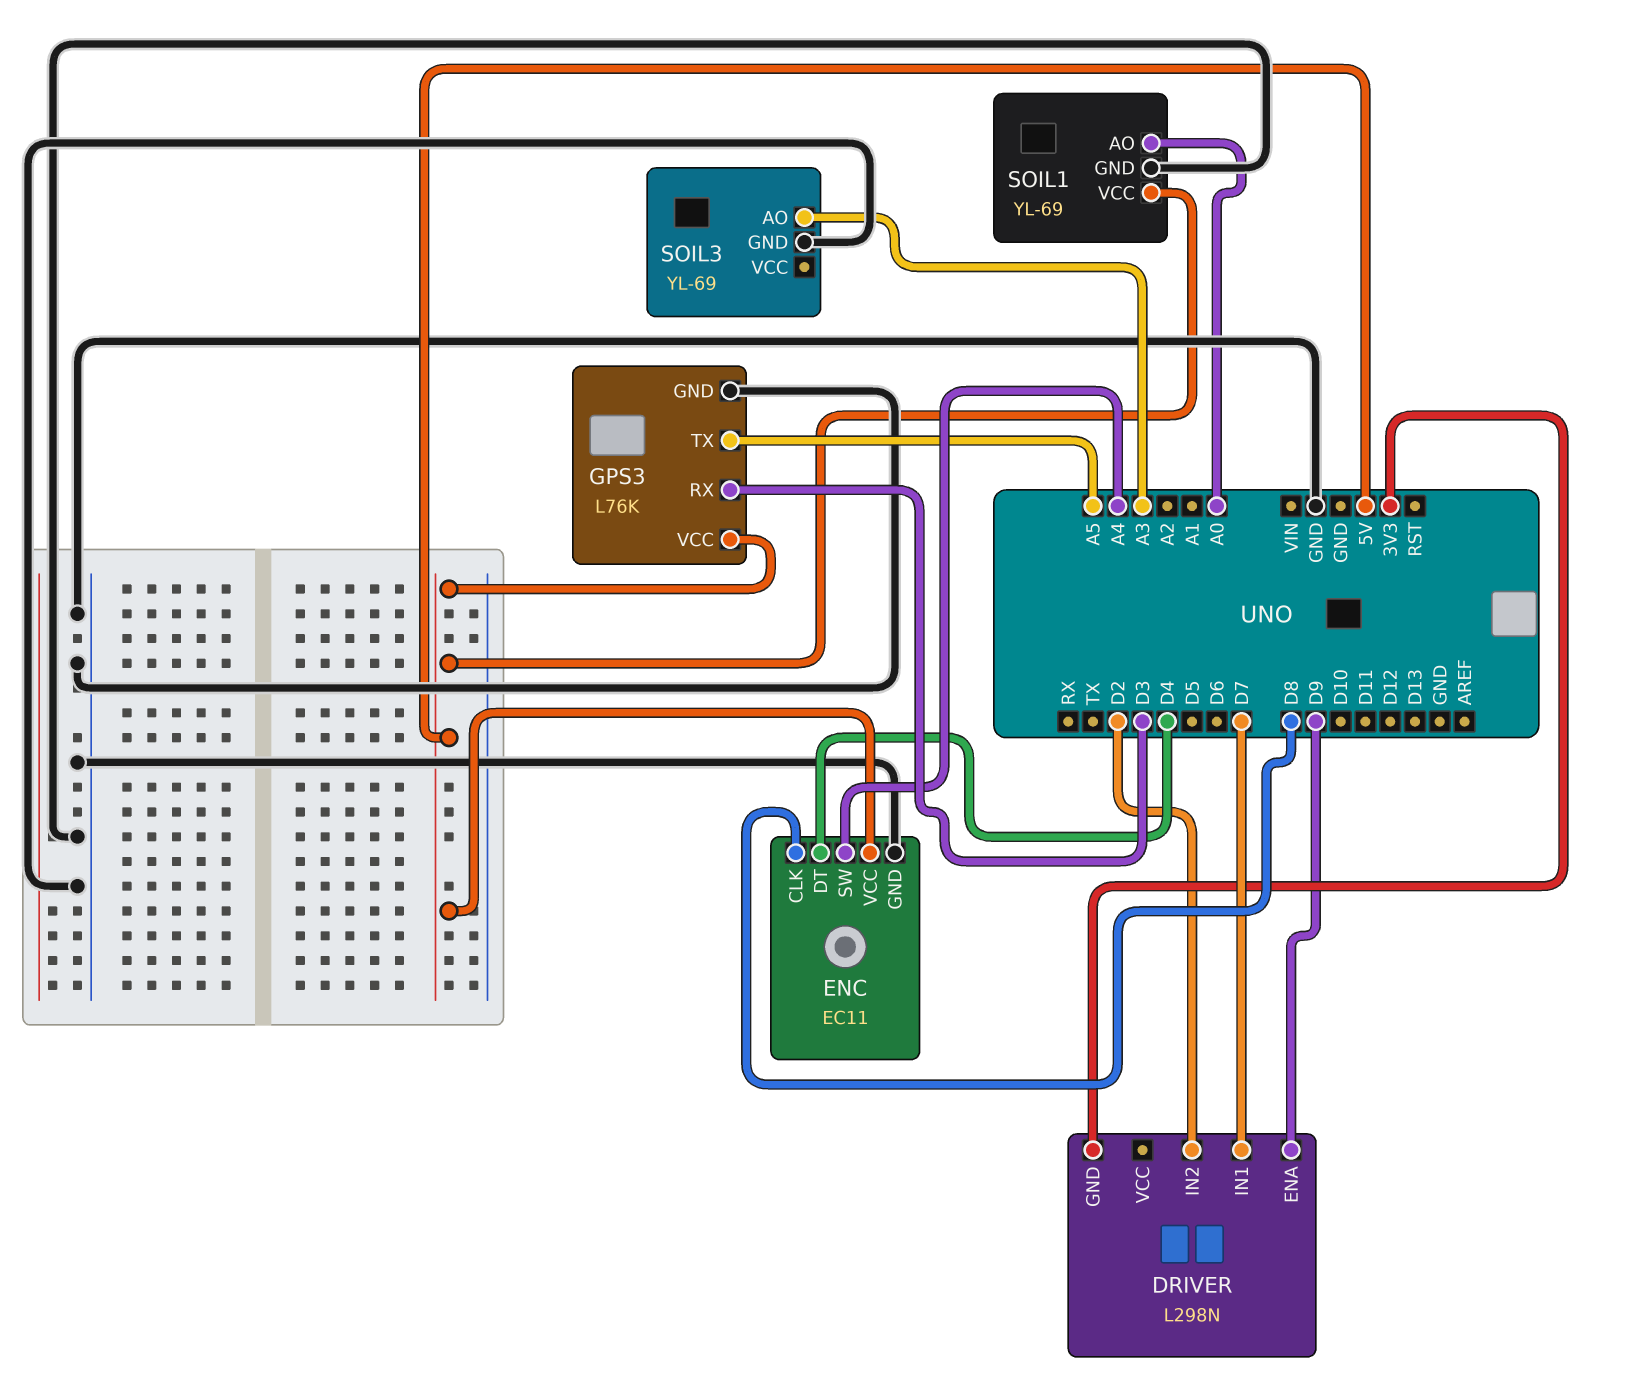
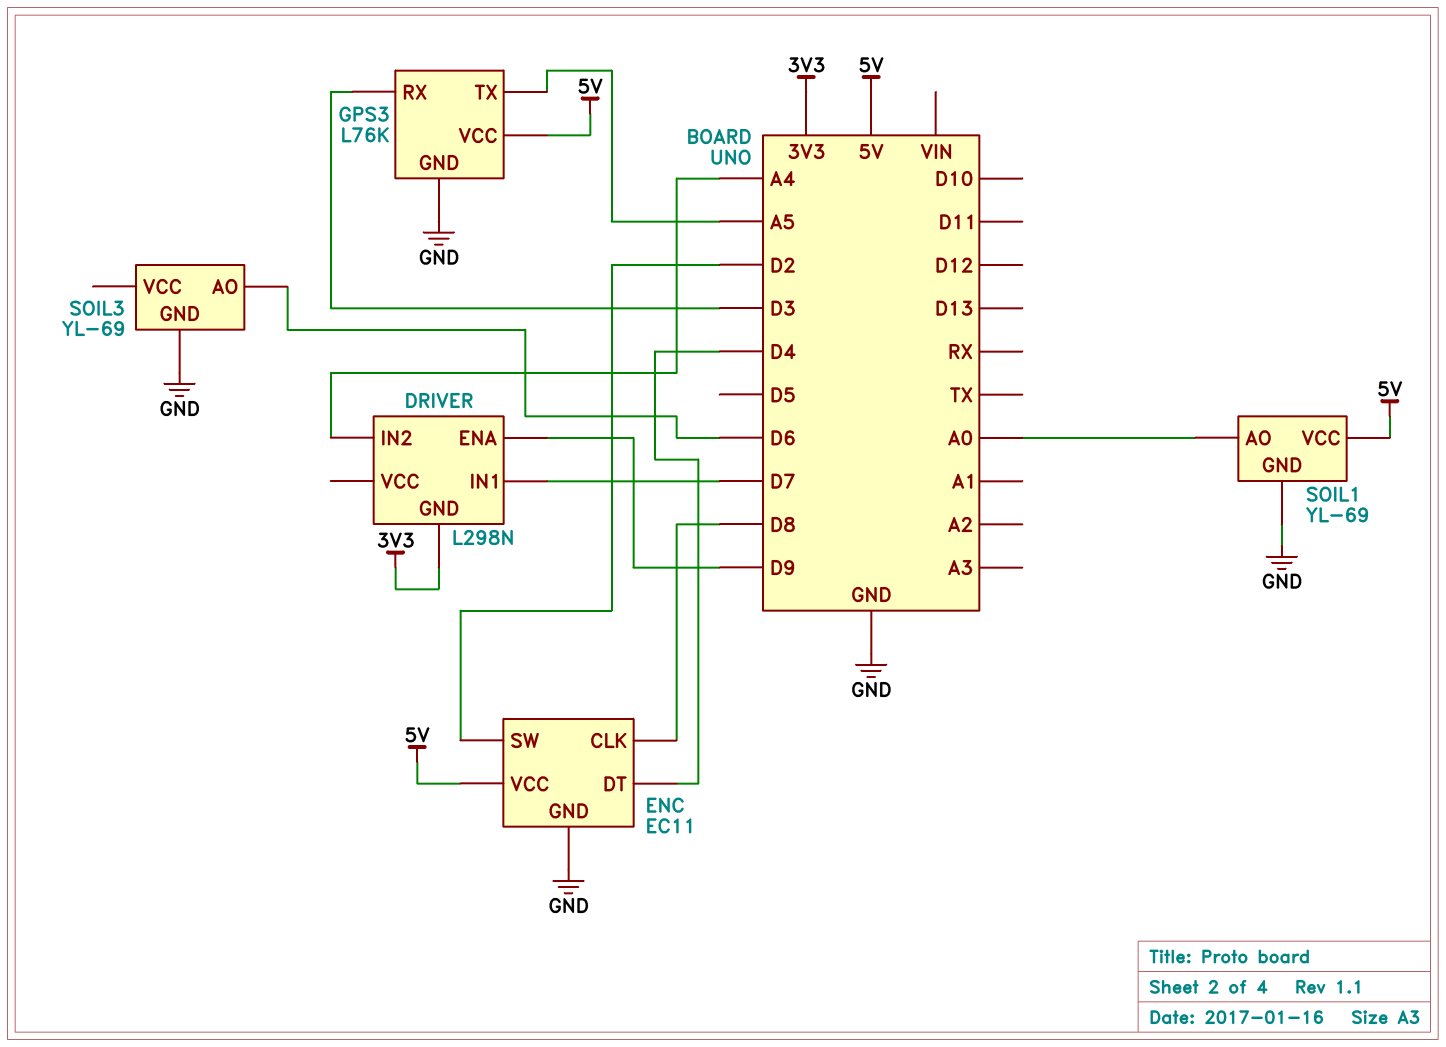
DRIVER pin IN2: D2 -> A4
ENC pin SW: A4 -> D2
SOIL3 pin AO: A3 -> D6

